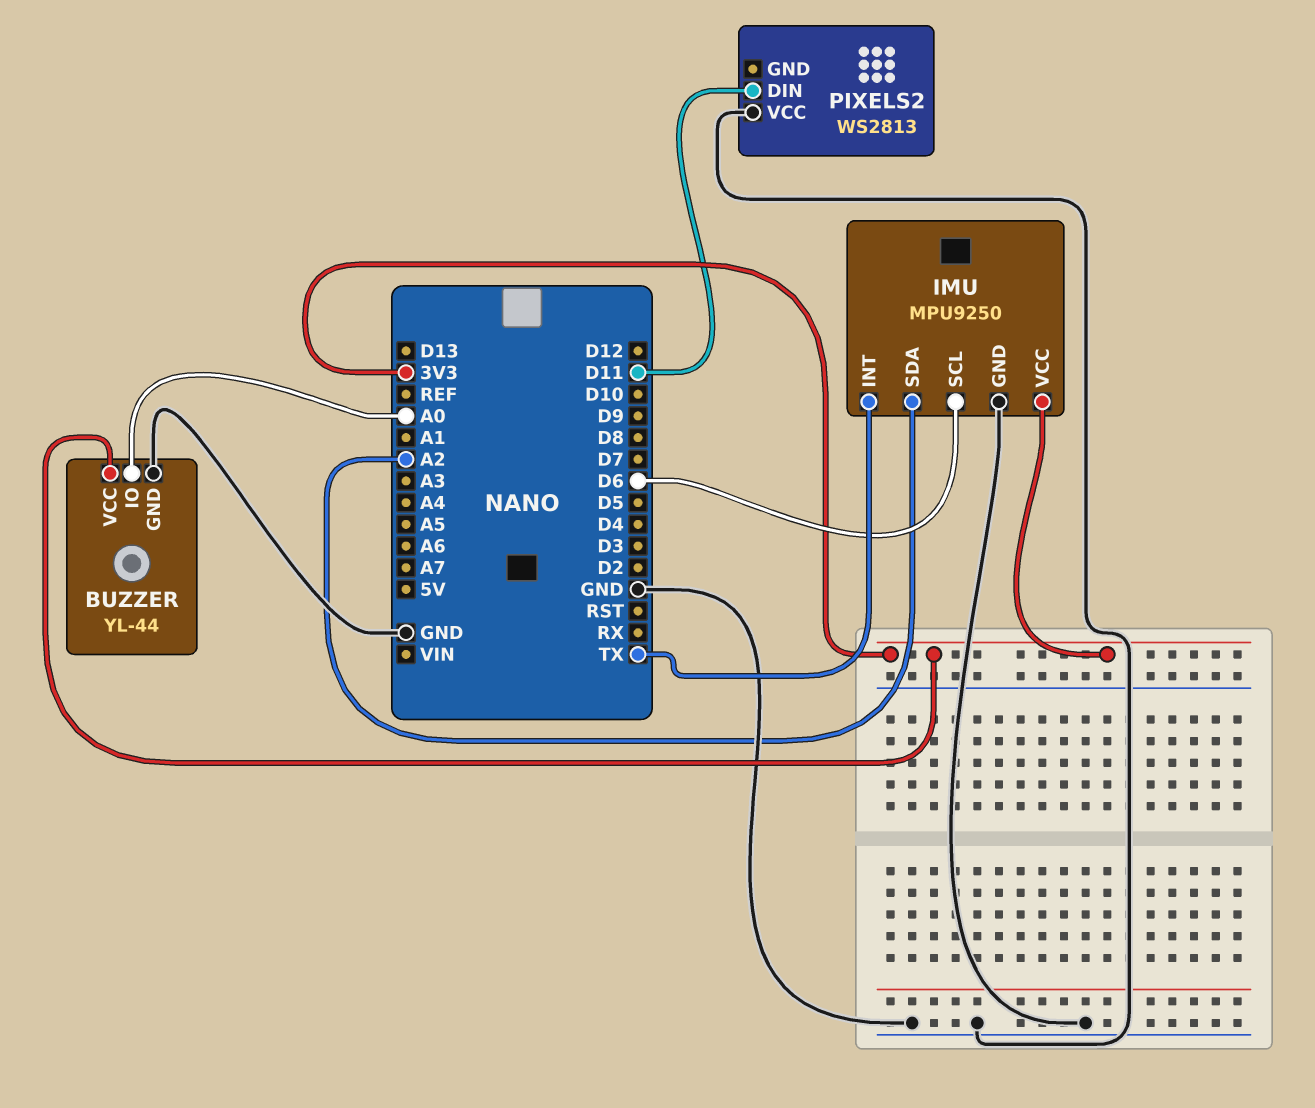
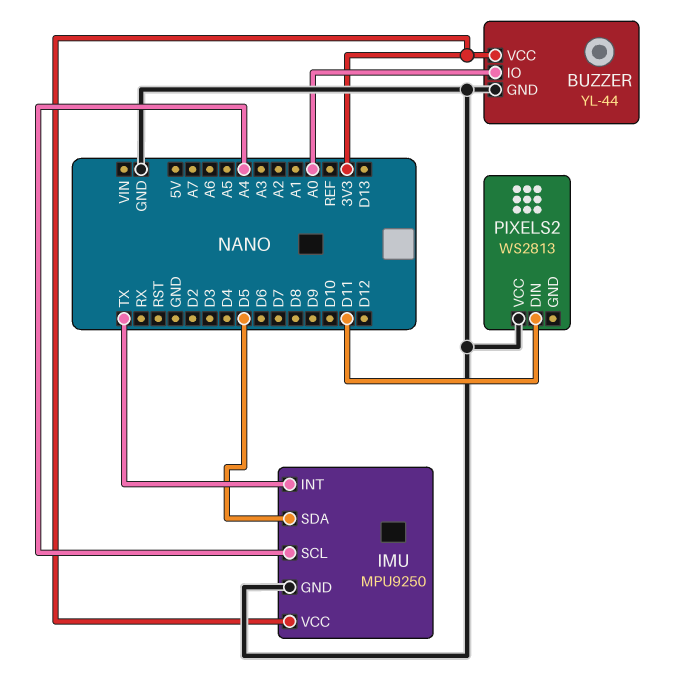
IMU pin SCL: D6 -> A4
IMU pin SDA: A2 -> D5

